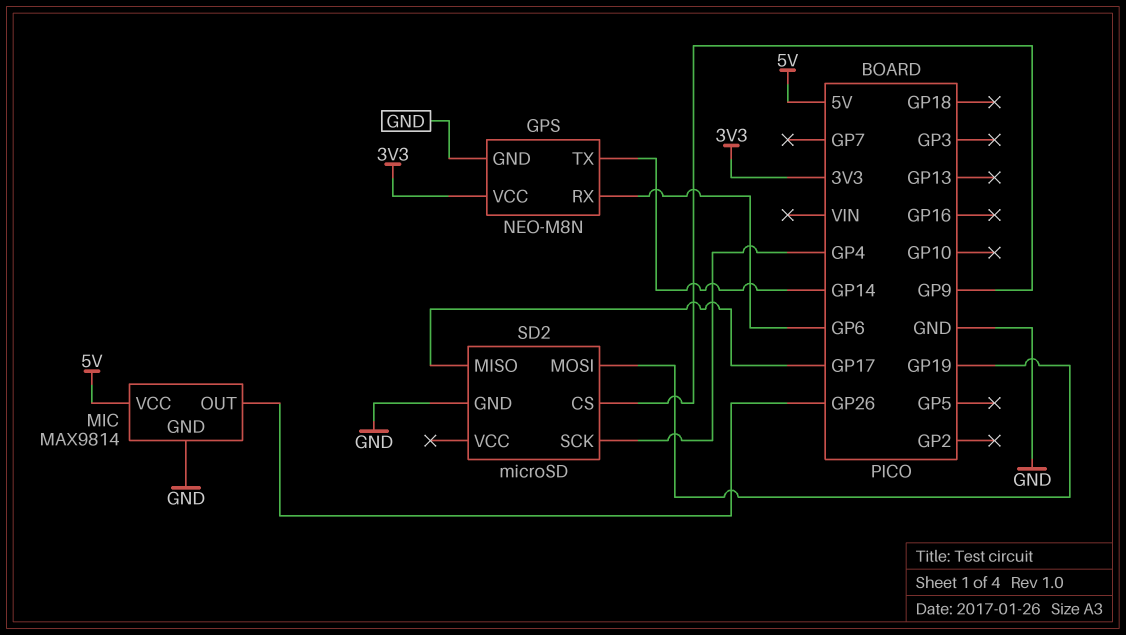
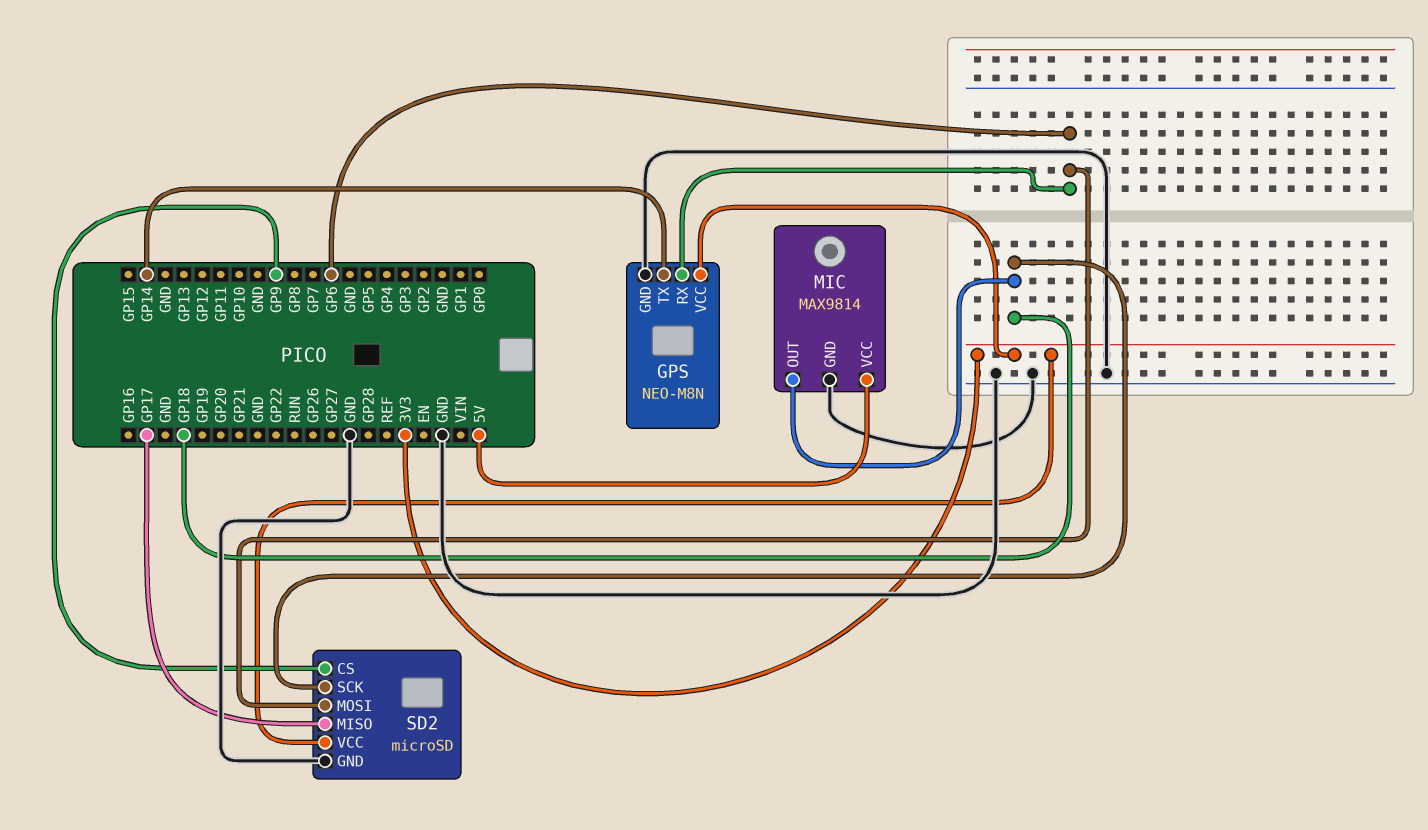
MIC pin OUT: GP26 -> GP18
SD2 pin MOSI: GP19 -> GP6
SD2 pin SCK: GP4 -> GP18
SD2 pin VCC: none -> 3V3

